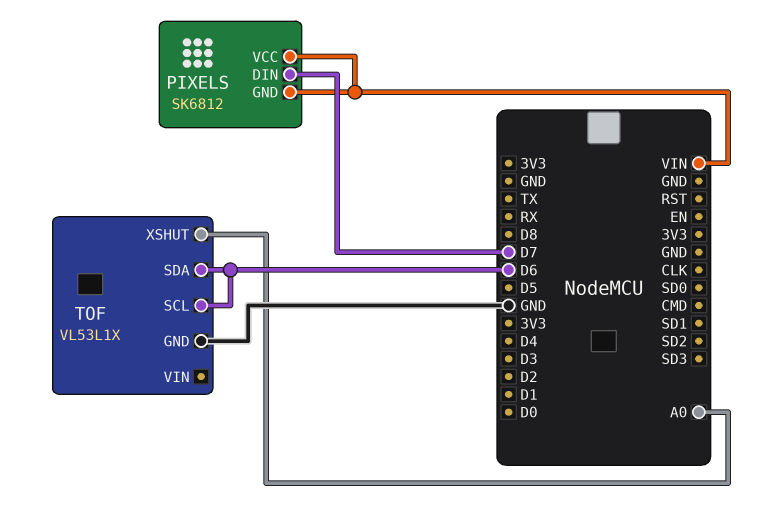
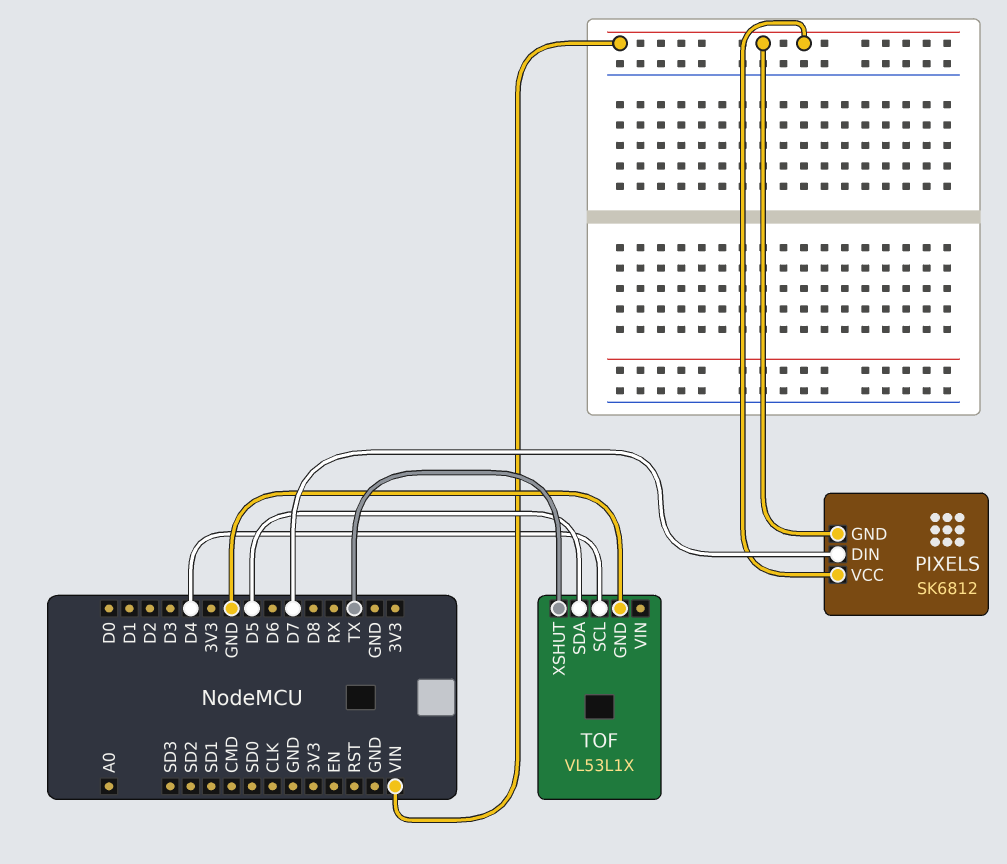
TOF pin SCL: D6 -> D4
TOF pin SDA: D6 -> D5
TOF pin XSHUT: A0 -> TX

